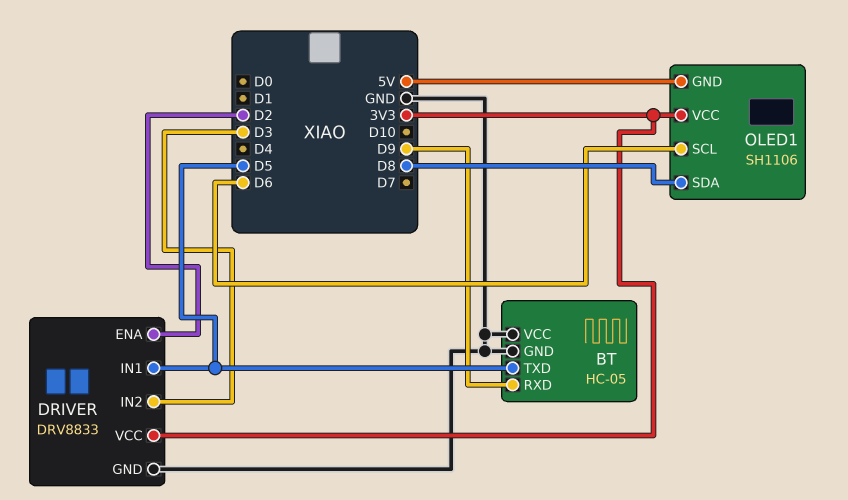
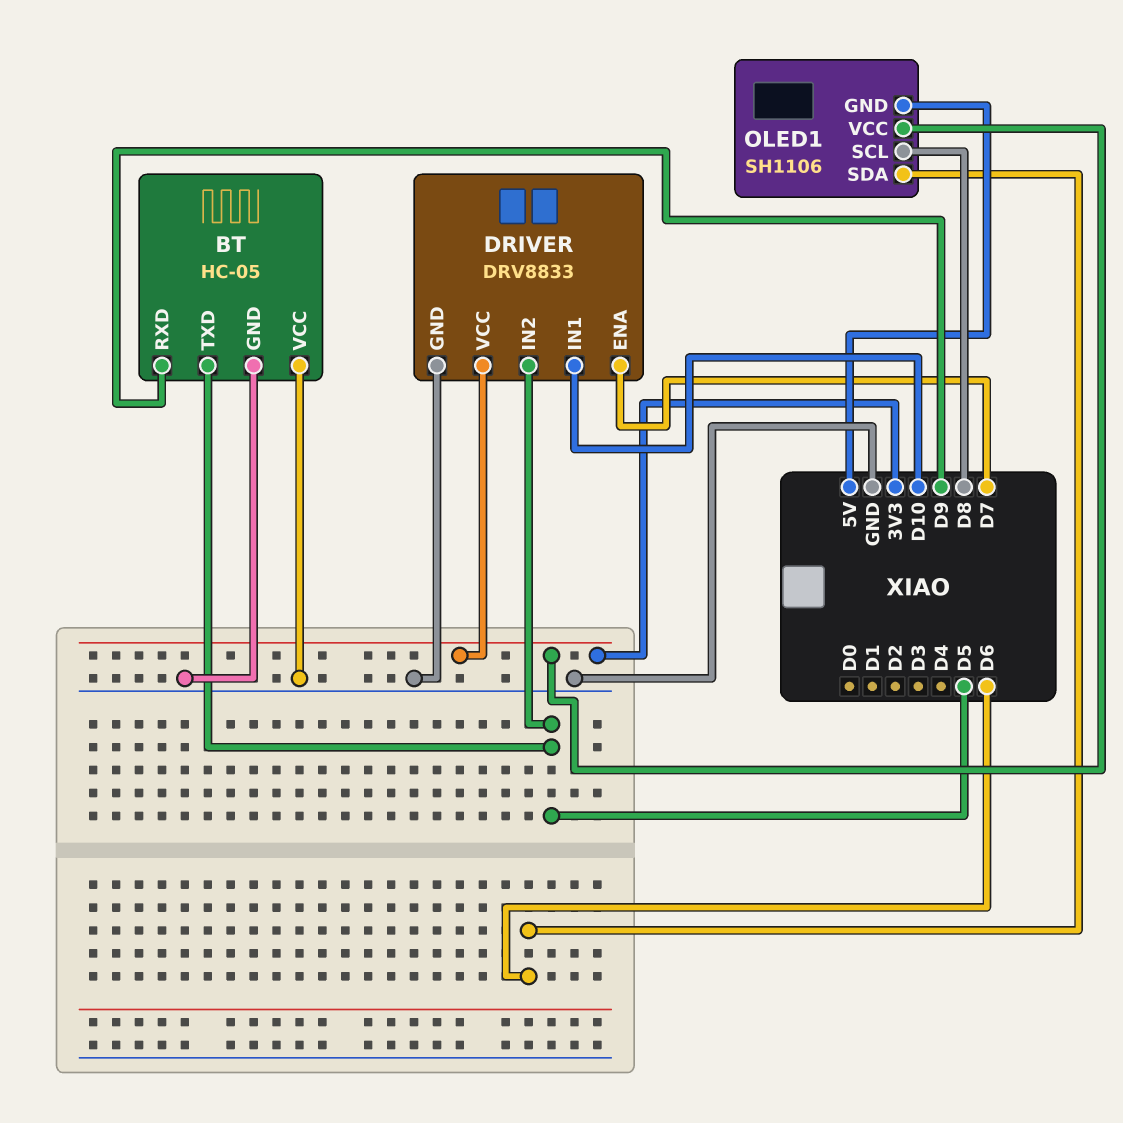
DRIVER pin ENA: D2 -> D7
DRIVER pin IN1: D5 -> D10
DRIVER pin IN2: D3 -> D5
OLED1 pin SCL: D6 -> D8
OLED1 pin SDA: D8 -> D6

